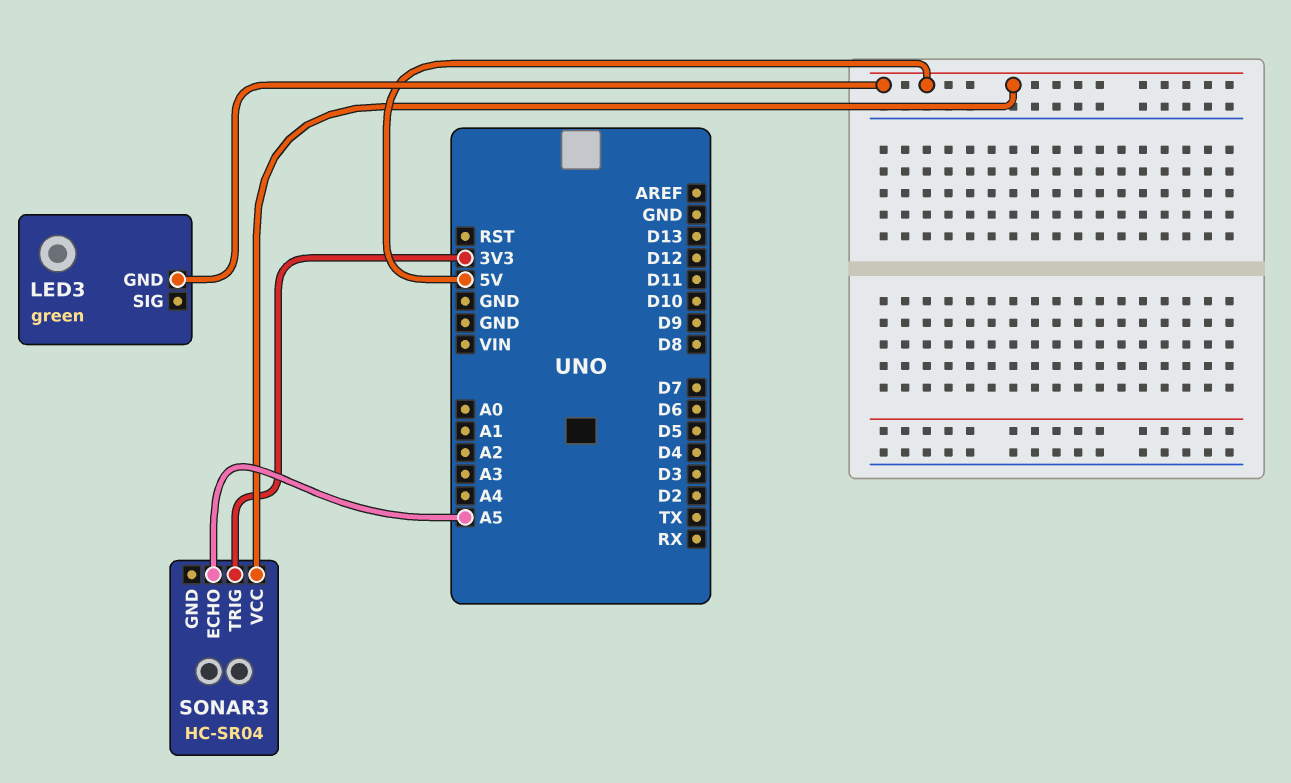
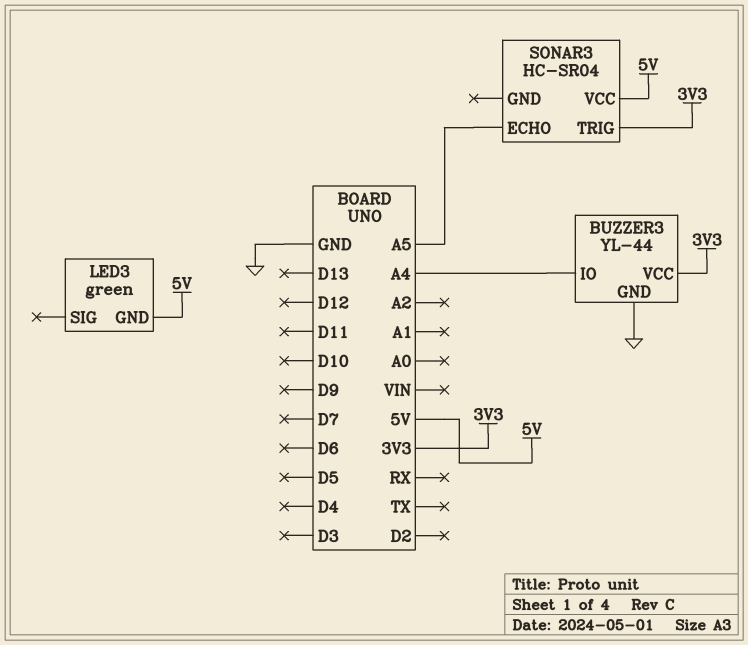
BUZZER3: none -> YL-44
BUZZER3 pin GND: none -> GND
BUZZER3 pin IO: none -> A4
BUZZER3 pin VCC: none -> 3V3

